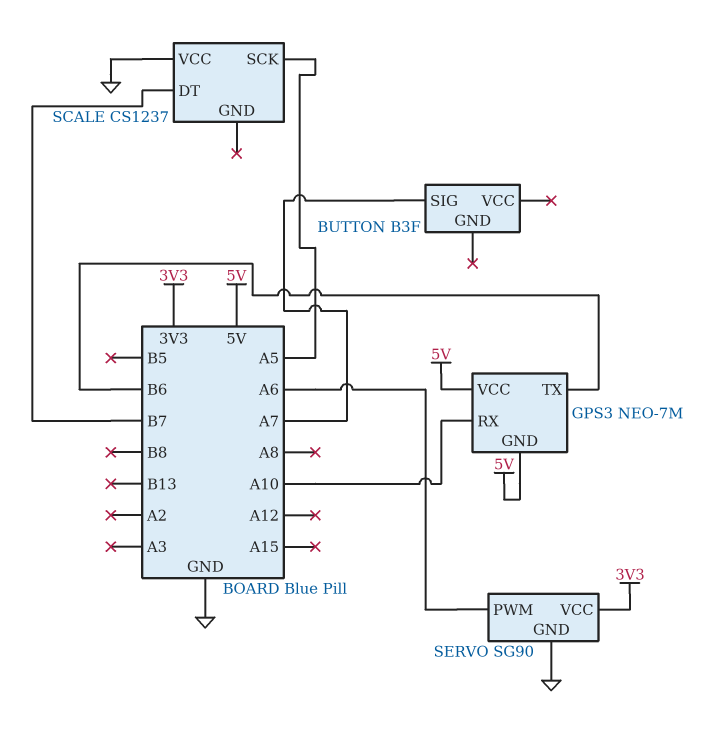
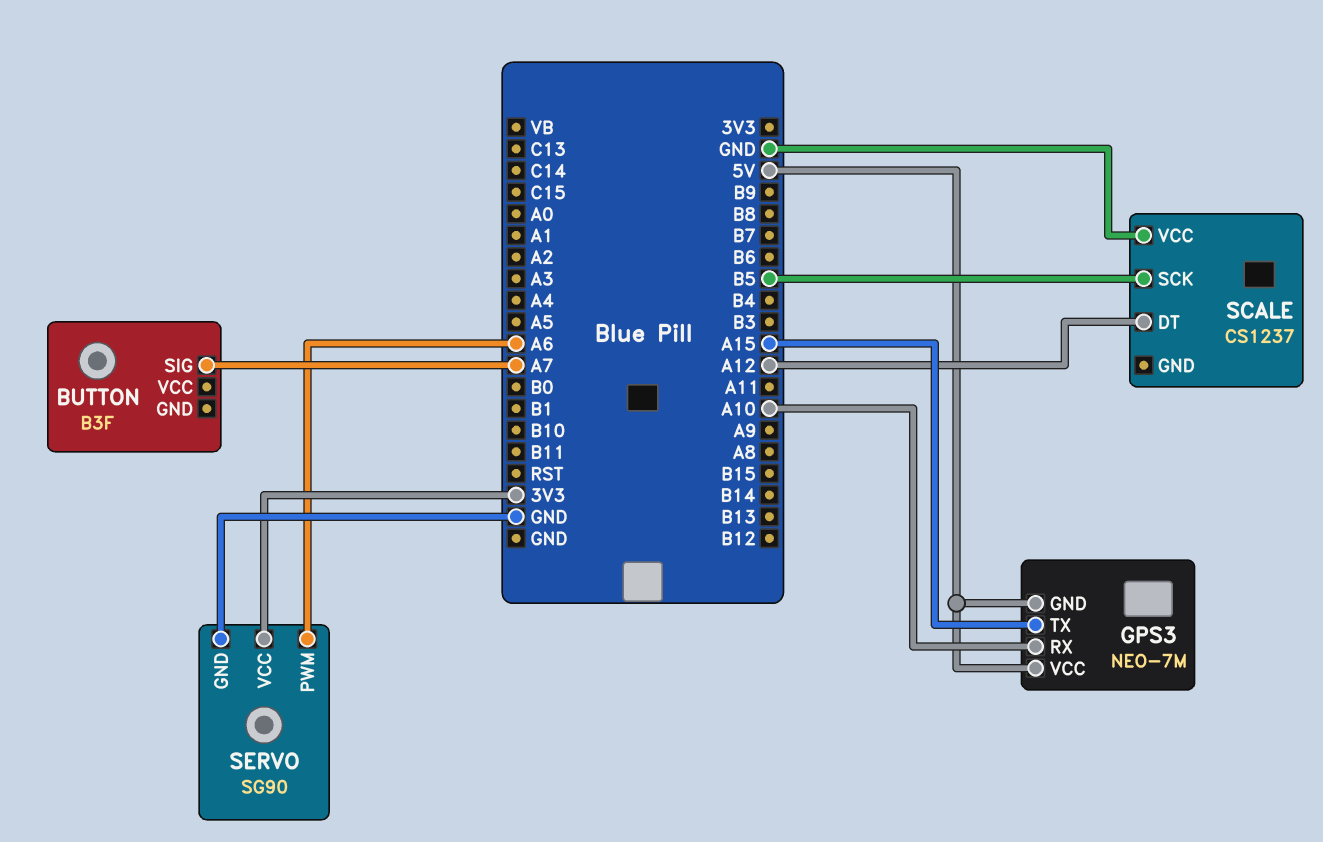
GPS3 pin TX: B6 -> A15
SCALE pin DT: B7 -> A12
SCALE pin SCK: A5 -> B5

